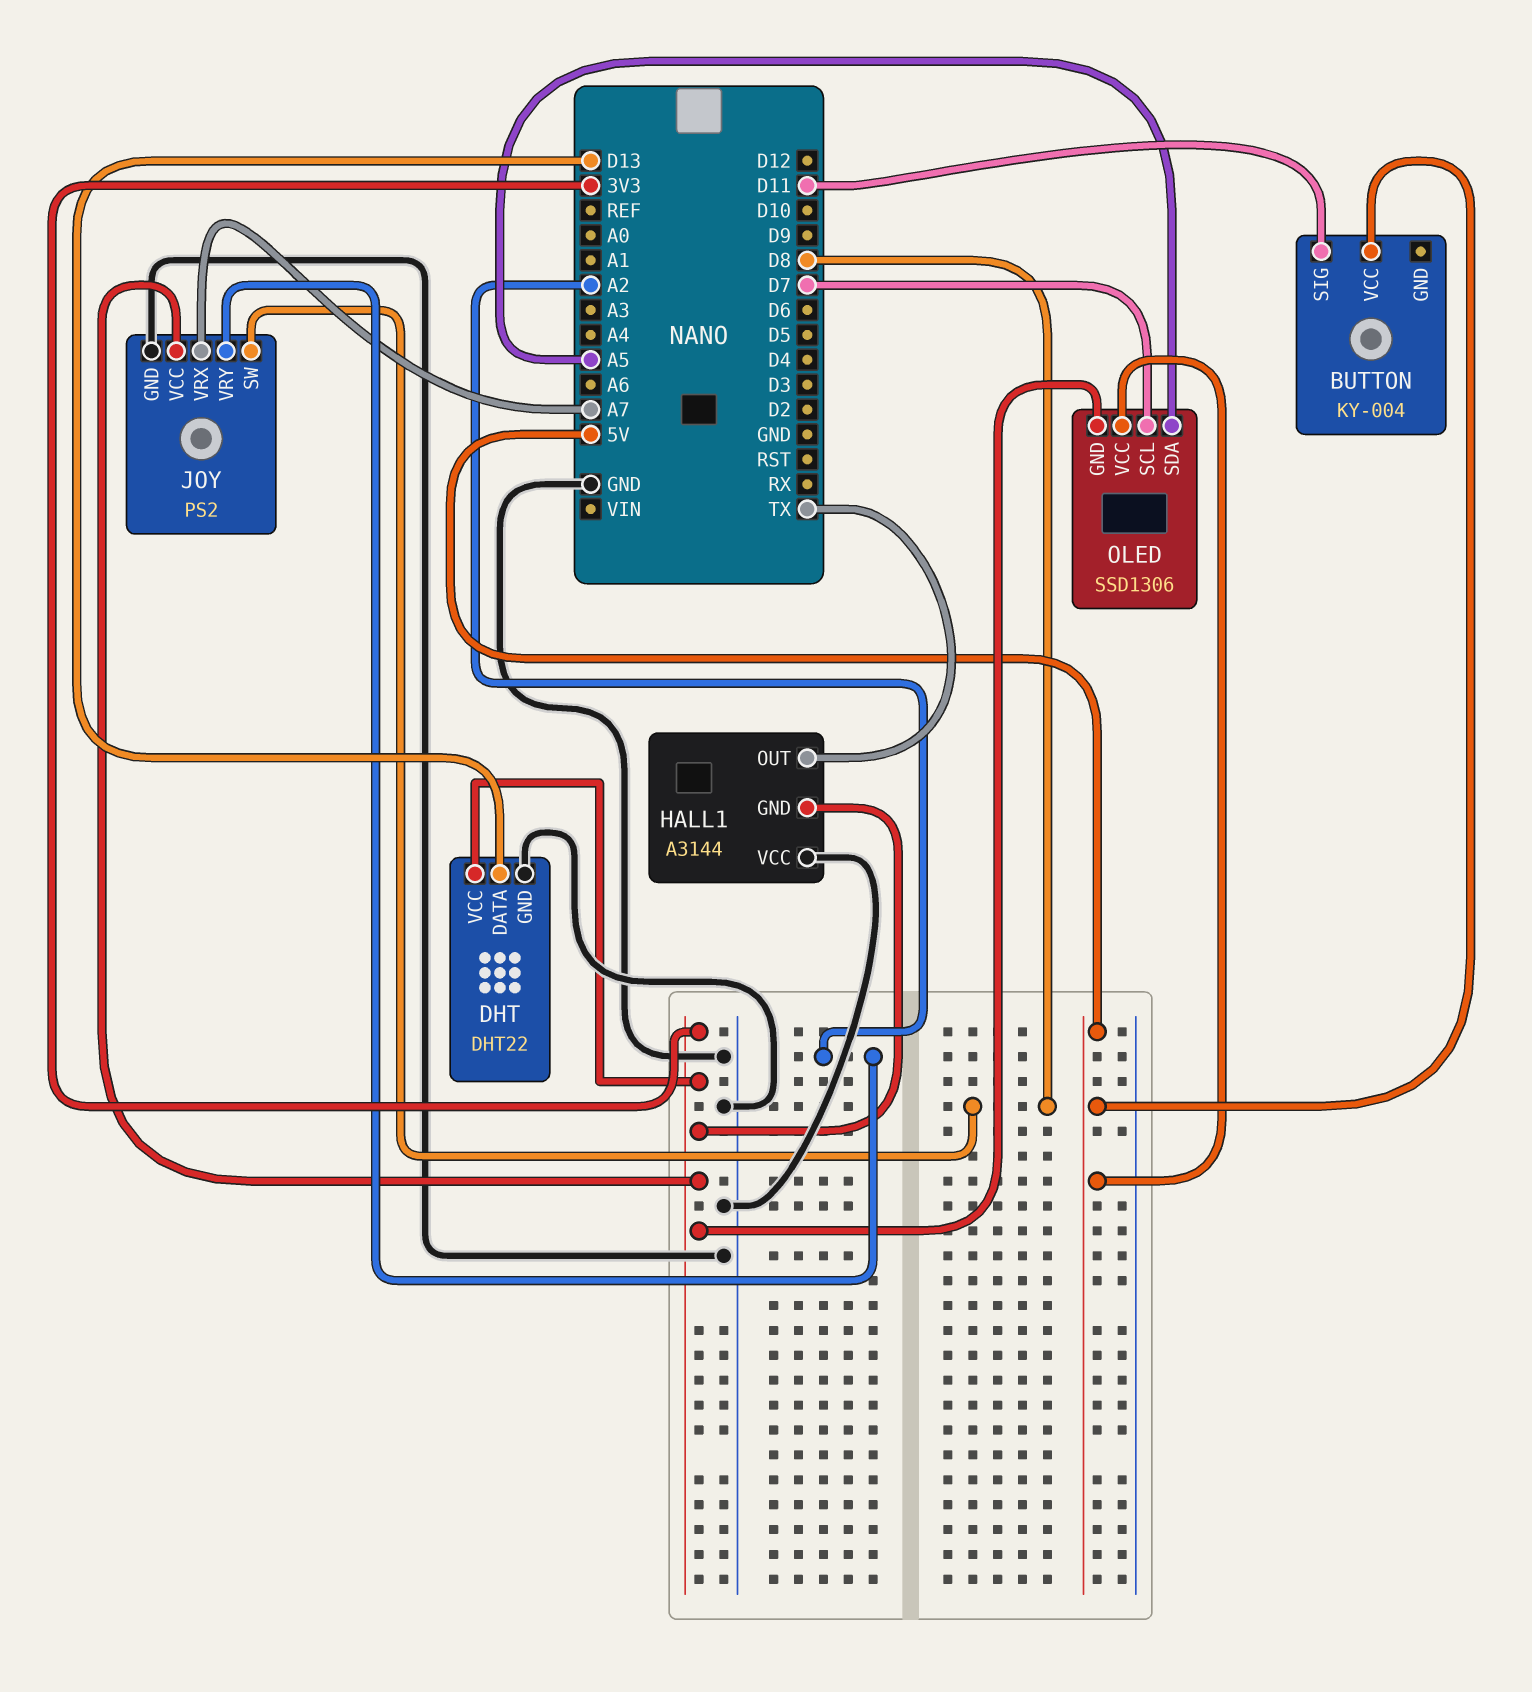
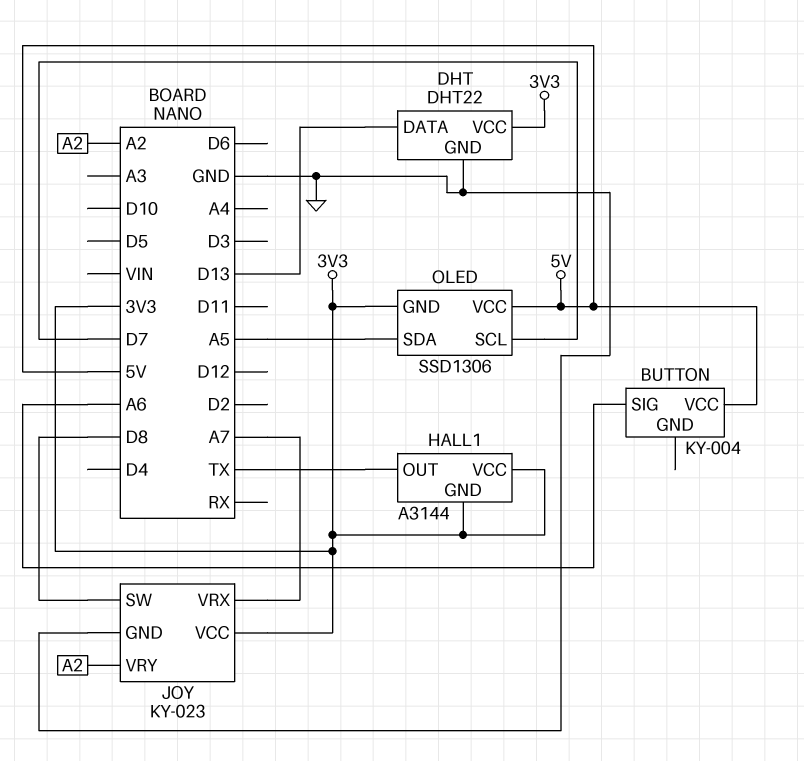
BUTTON pin SIG: D11 -> A6
HALL1 pin VCC: GND -> 3V3
JOY: PS2 -> KY-023

